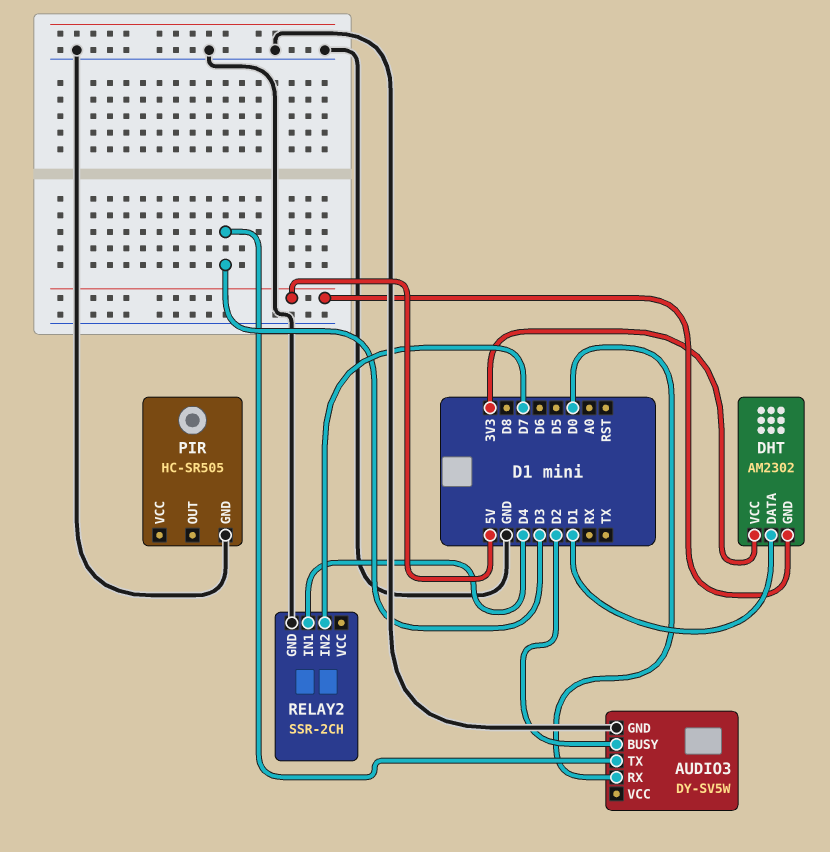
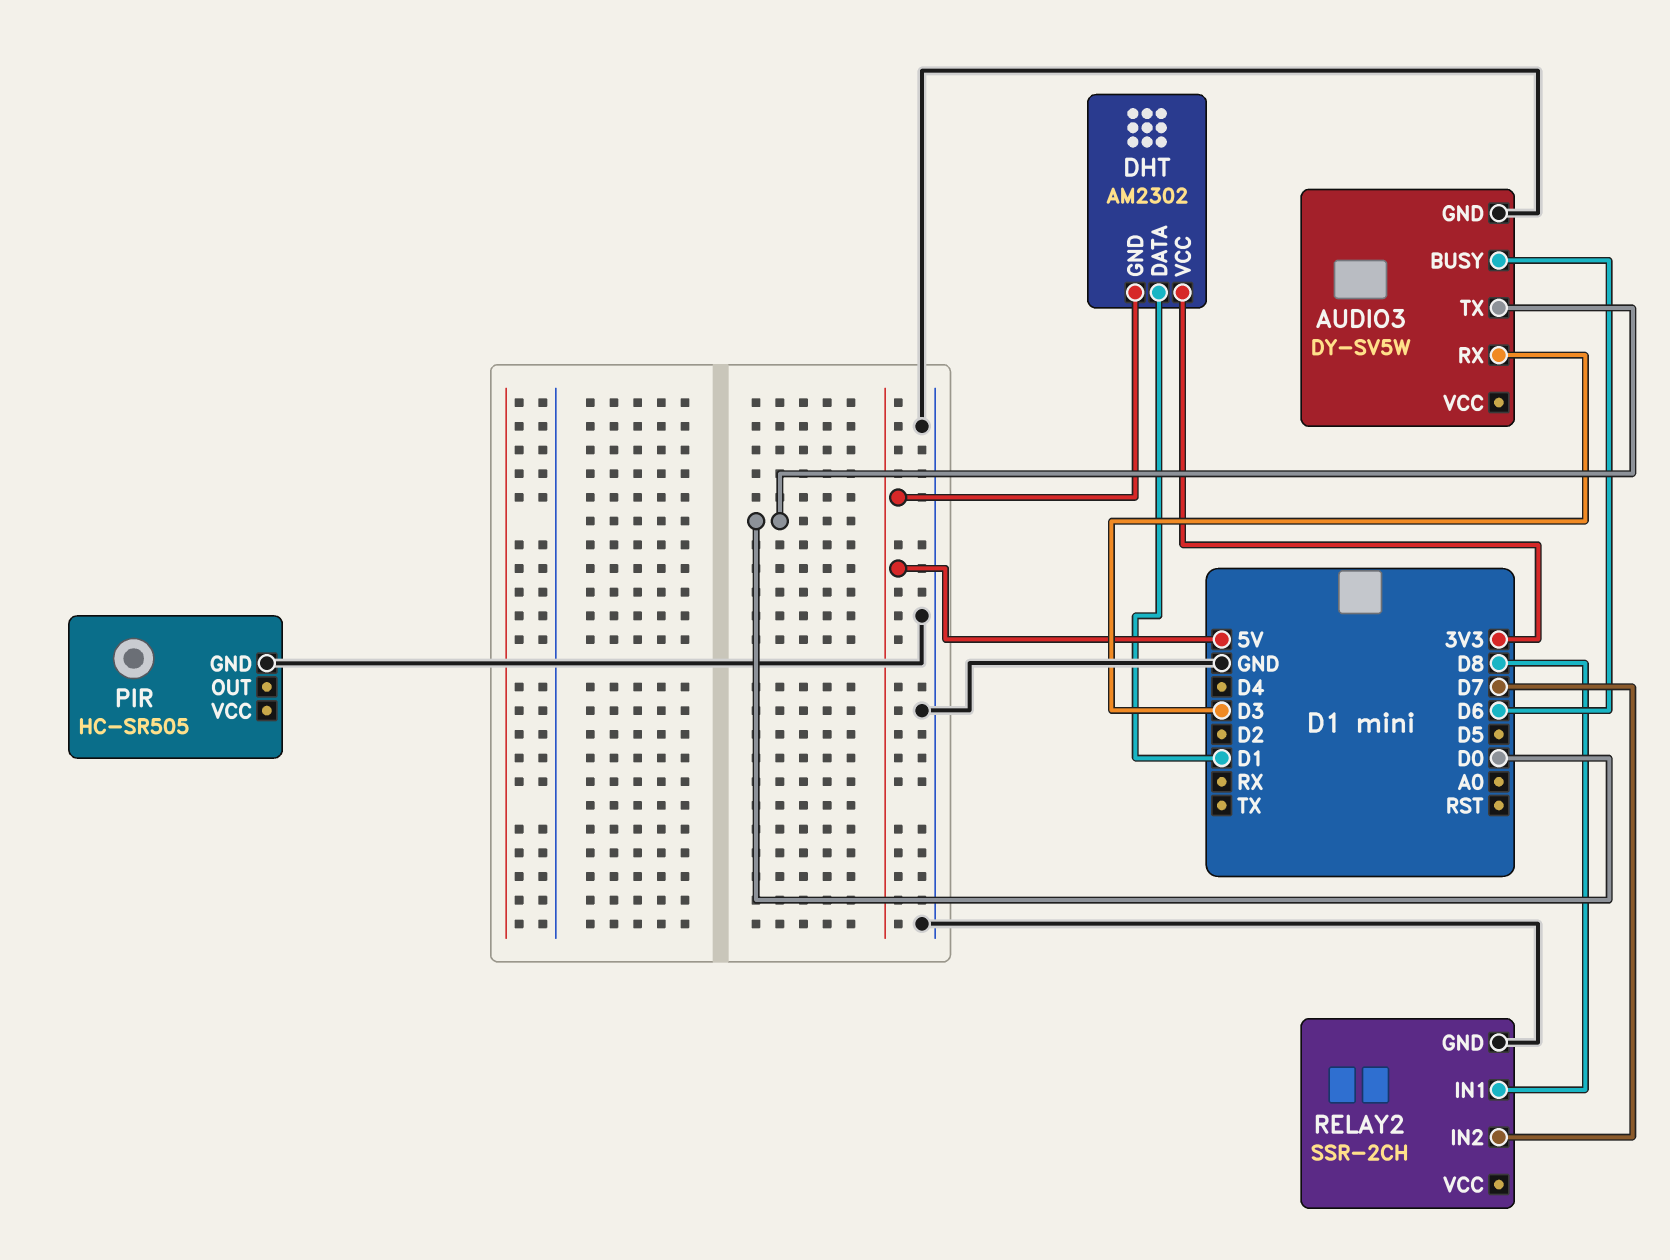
AUDIO3 pin BUSY: D2 -> D6
AUDIO3 pin RX: D0 -> D3
AUDIO3 pin TX: D3 -> D0
RELAY2 pin IN1: D4 -> D8

